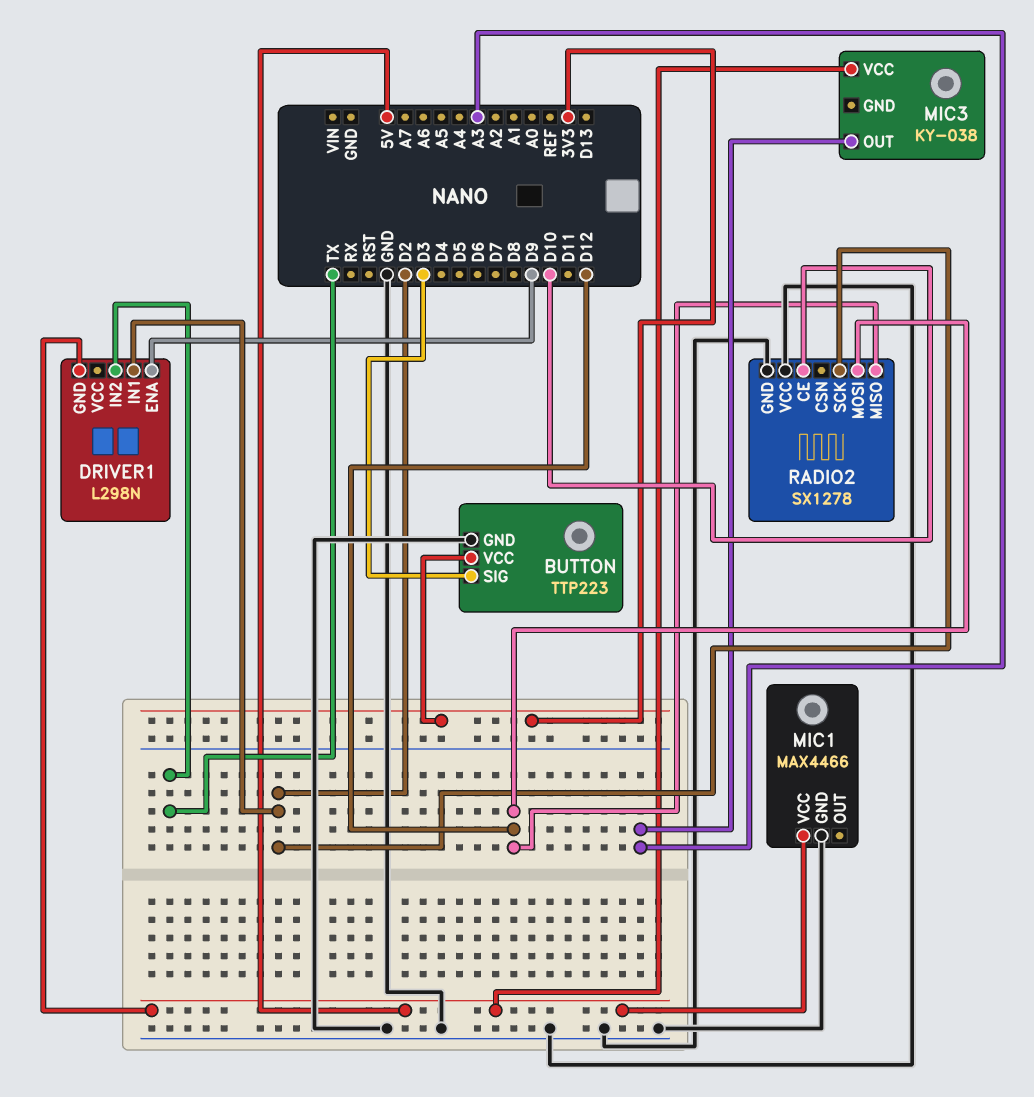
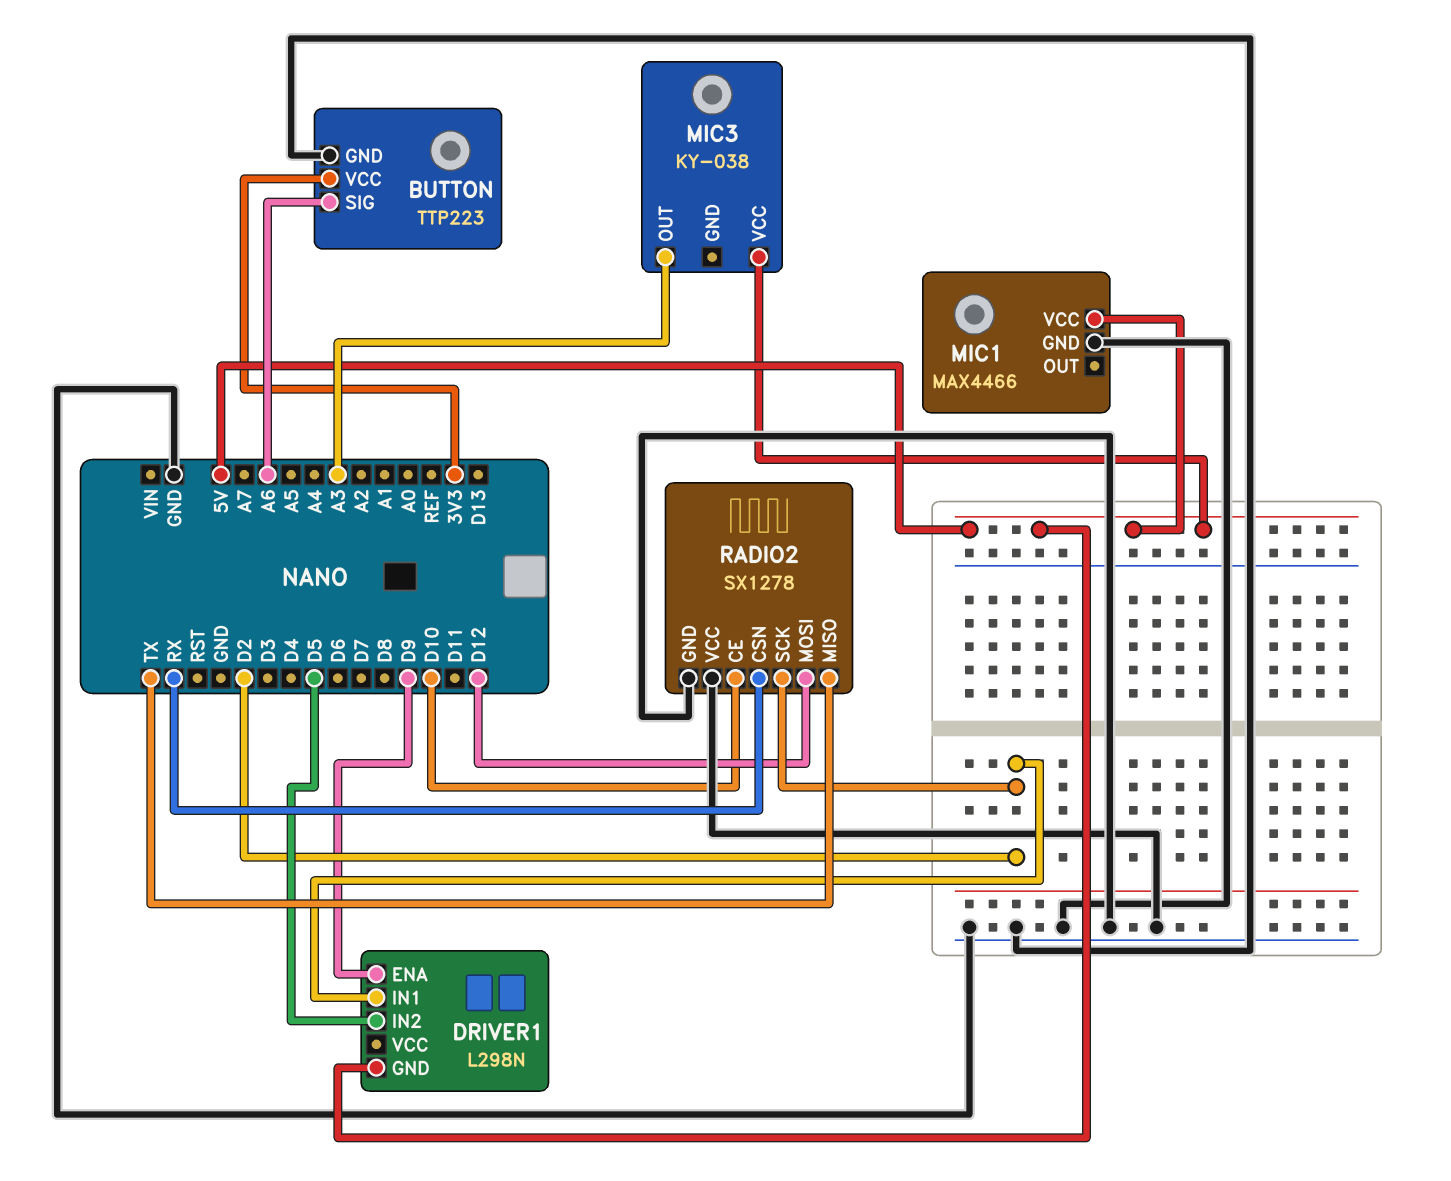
BUTTON pin SIG: D3 -> A6
DRIVER1 pin IN2: TX -> D5
RADIO2 pin CSN: none -> RX
RADIO2 pin MISO: D12 -> TX

